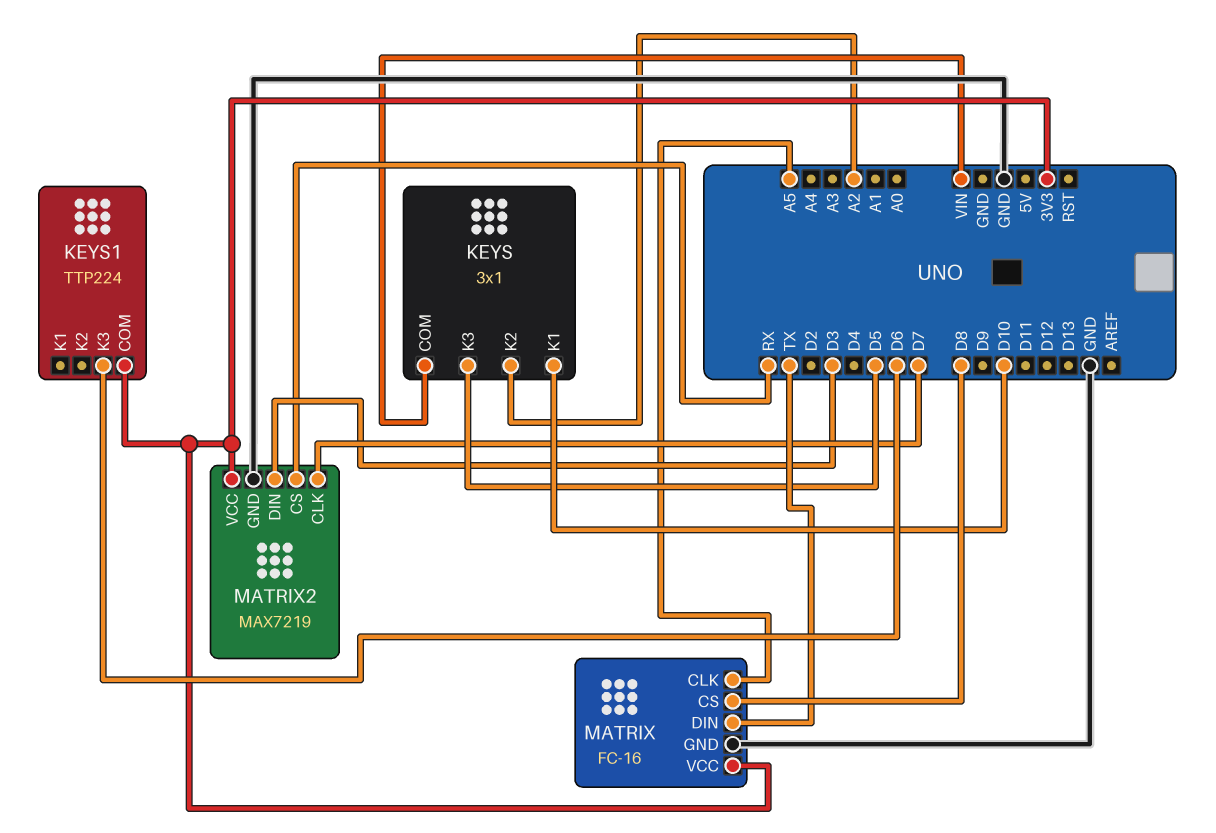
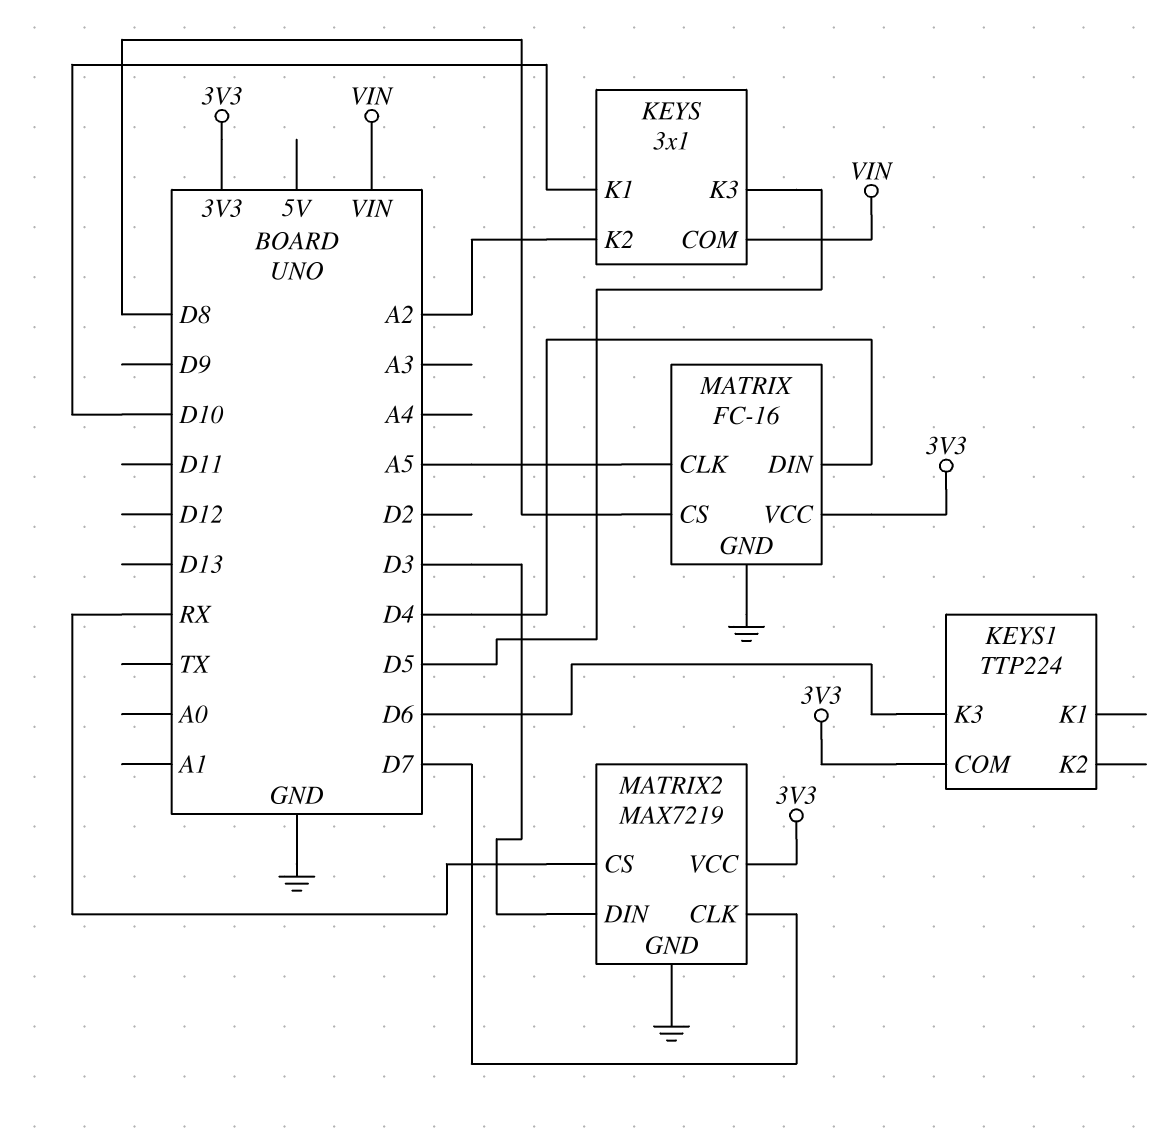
MATRIX pin DIN: TX -> D4

